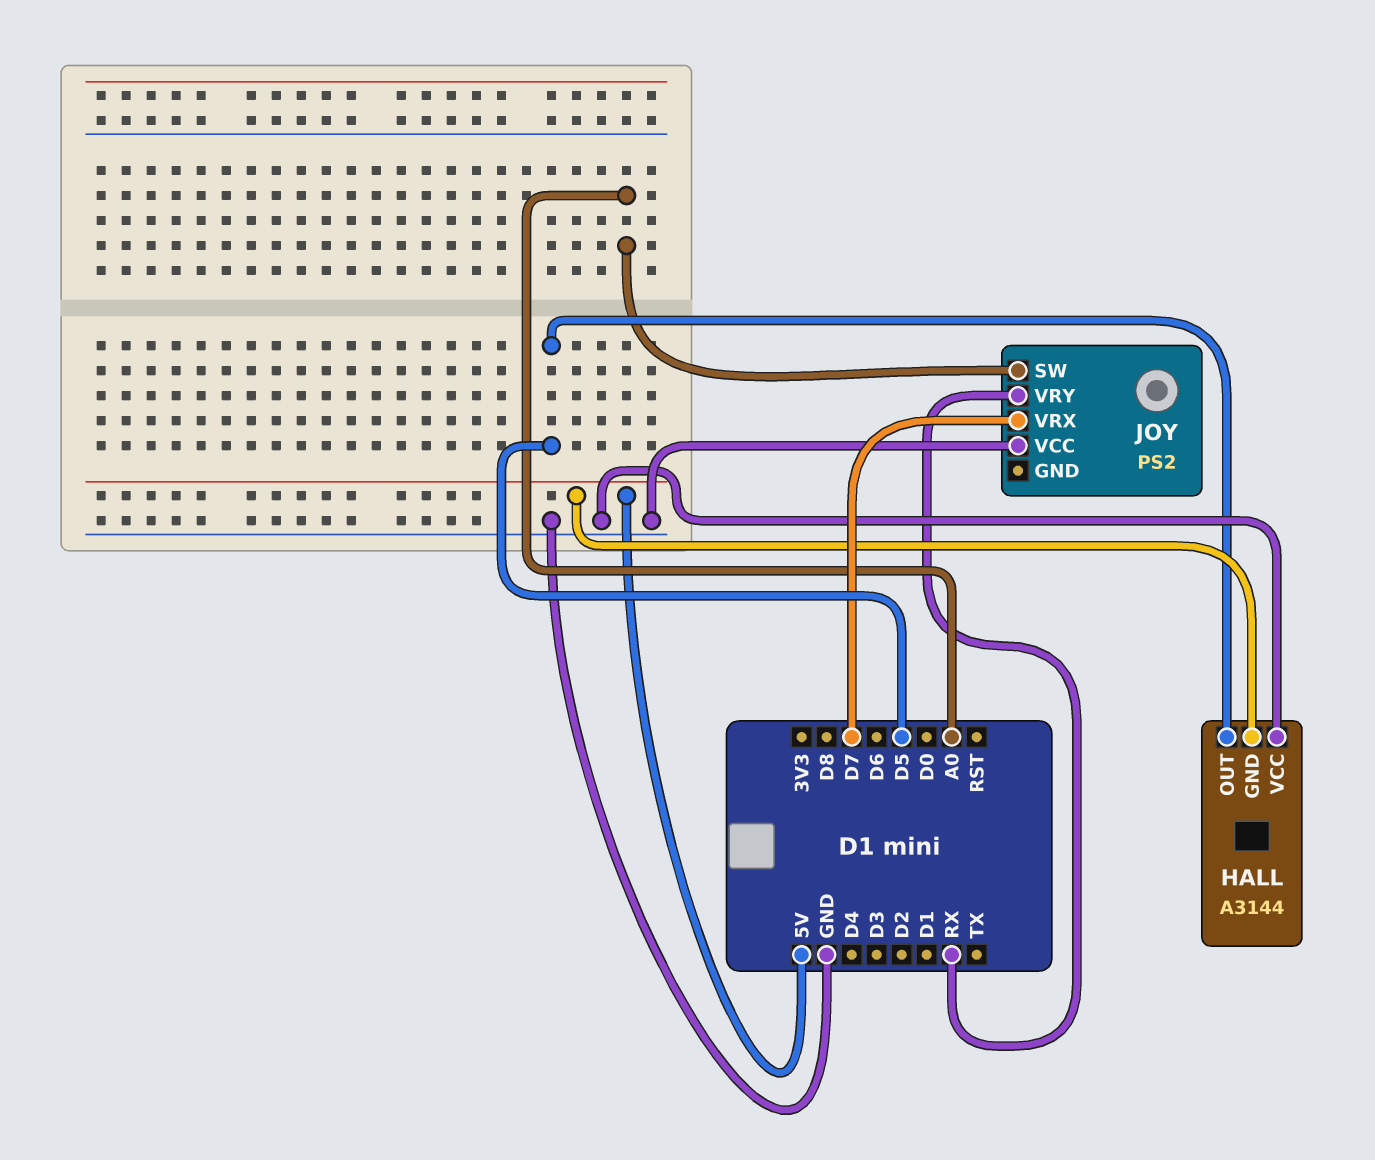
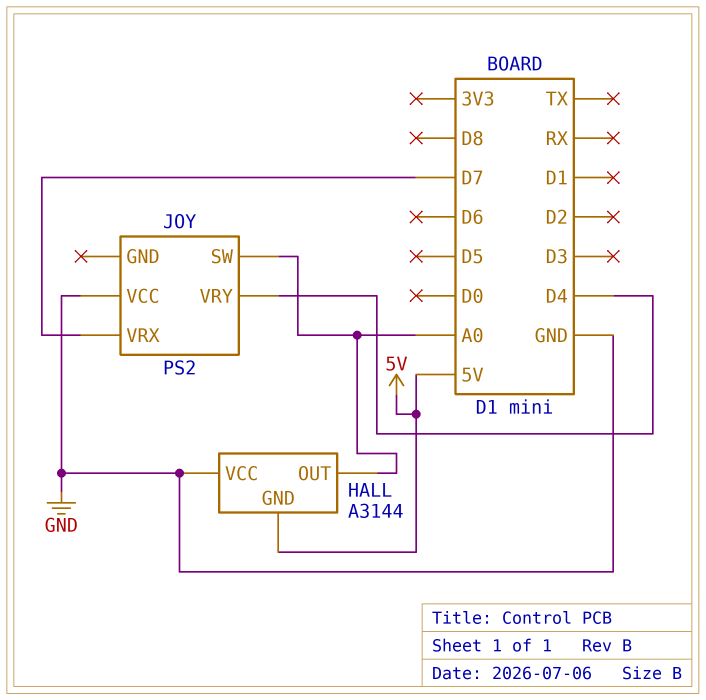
HALL pin OUT: D5 -> A0
JOY pin VRY: RX -> D4

